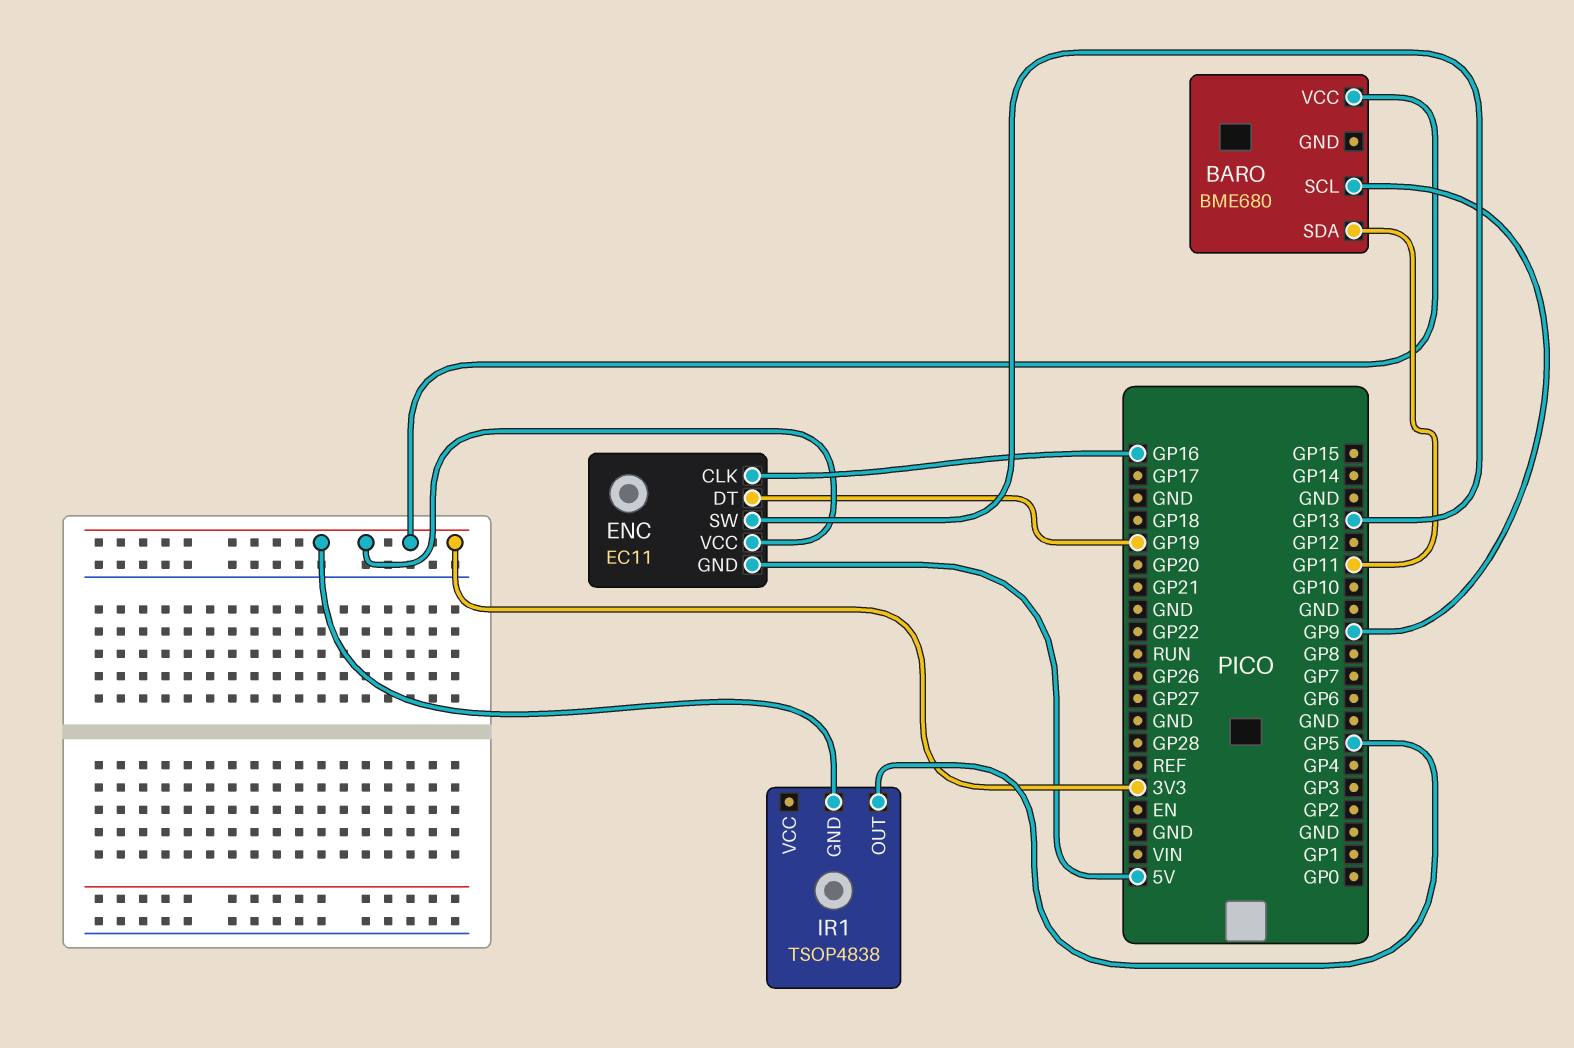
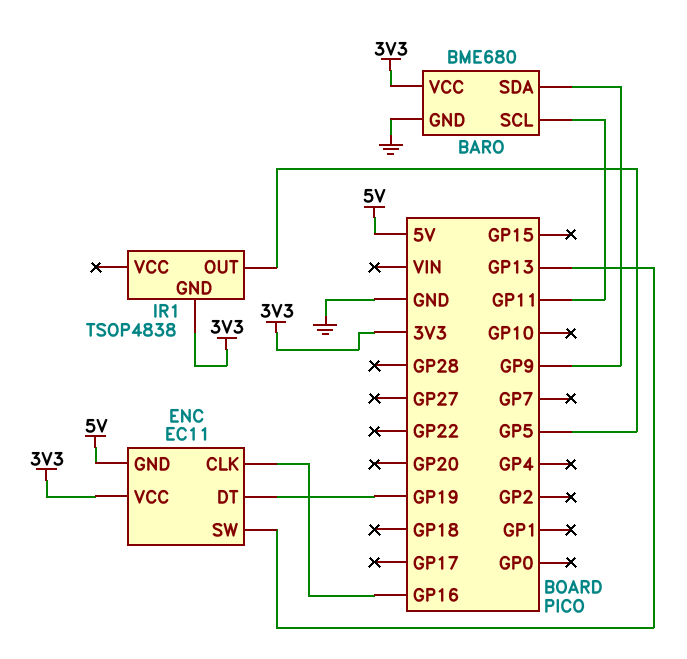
BARO pin GND: none -> GND
BARO pin SCL: GP9 -> GP11
BARO pin SDA: GP11 -> GP9

